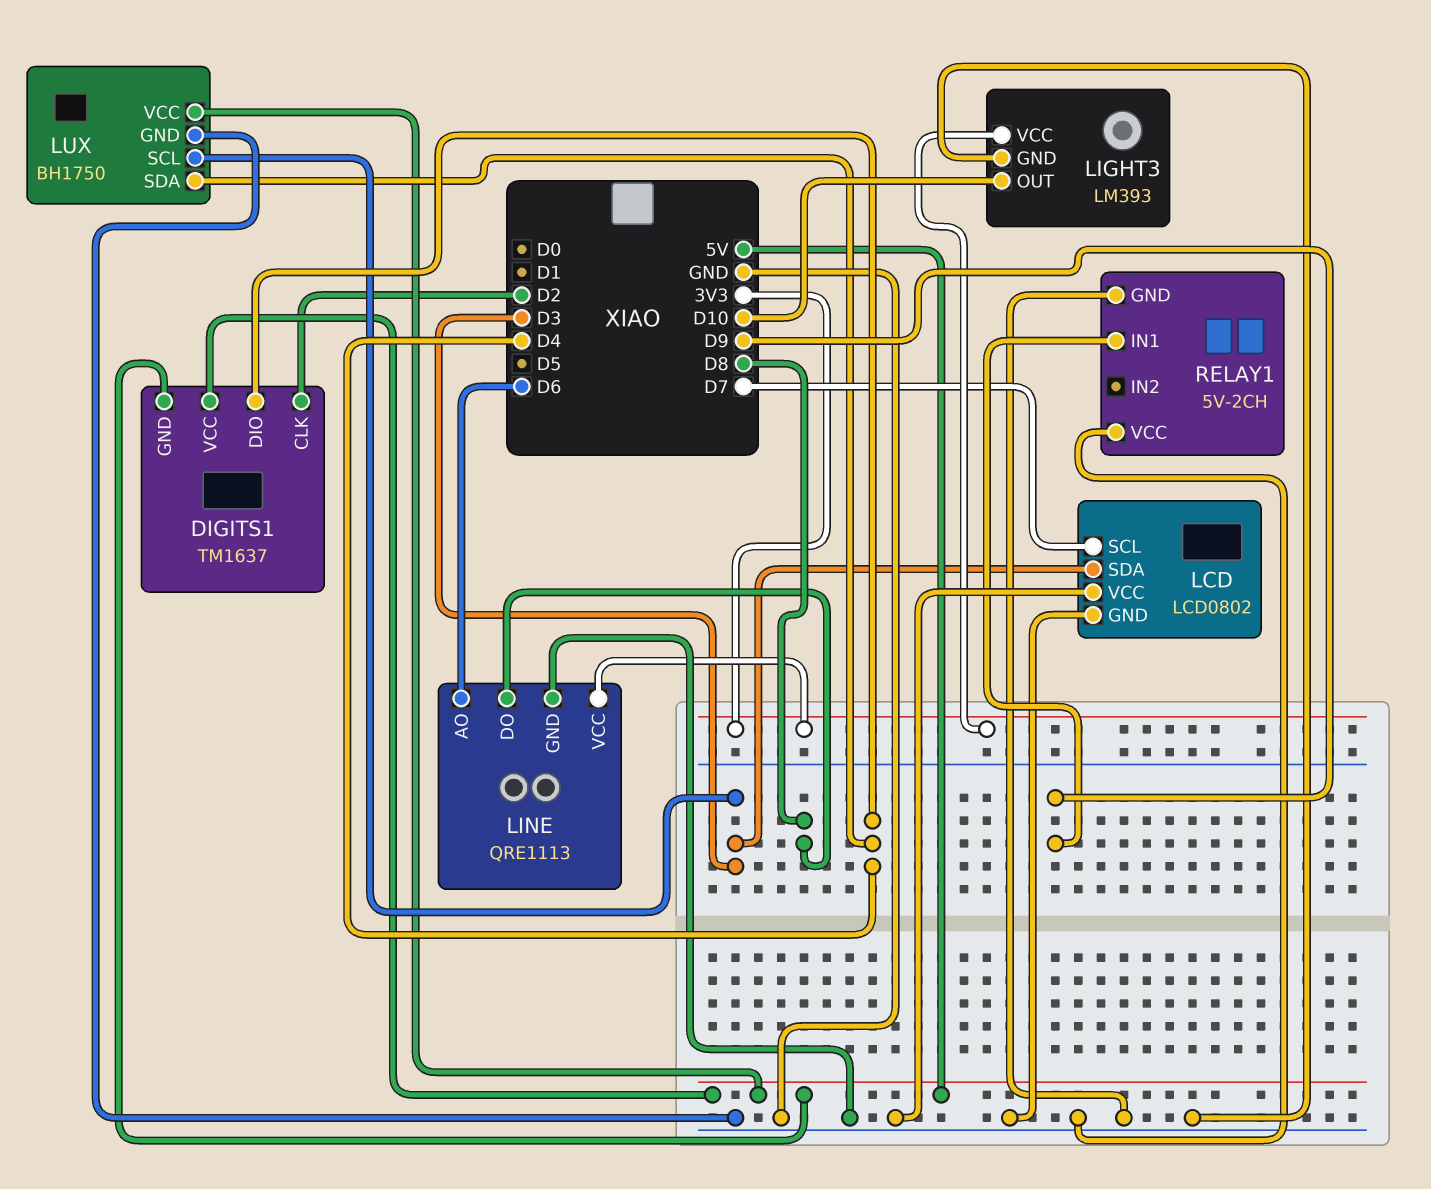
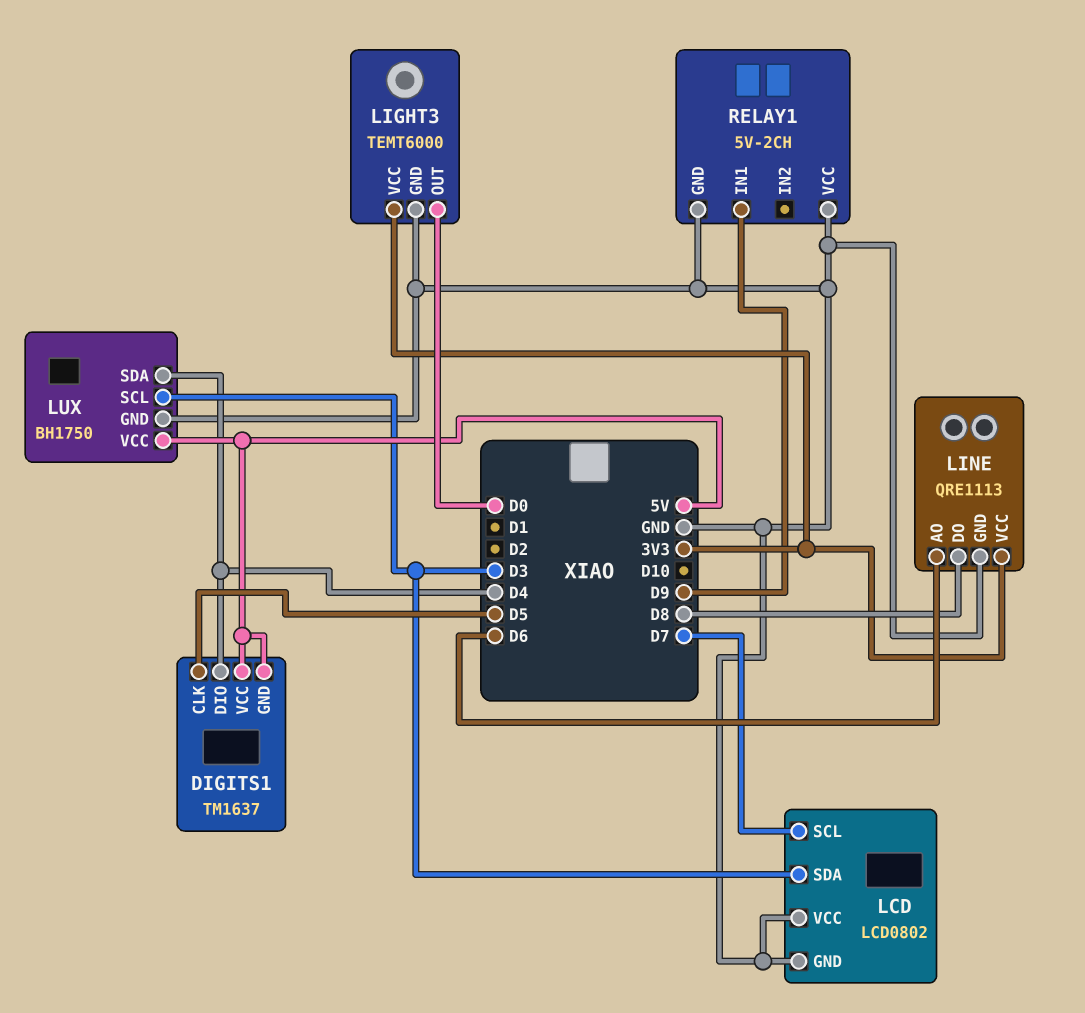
DIGITS1 pin CLK: D2 -> D5
LIGHT3: LM393 -> TEMT6000
LIGHT3 pin OUT: D10 -> D0

